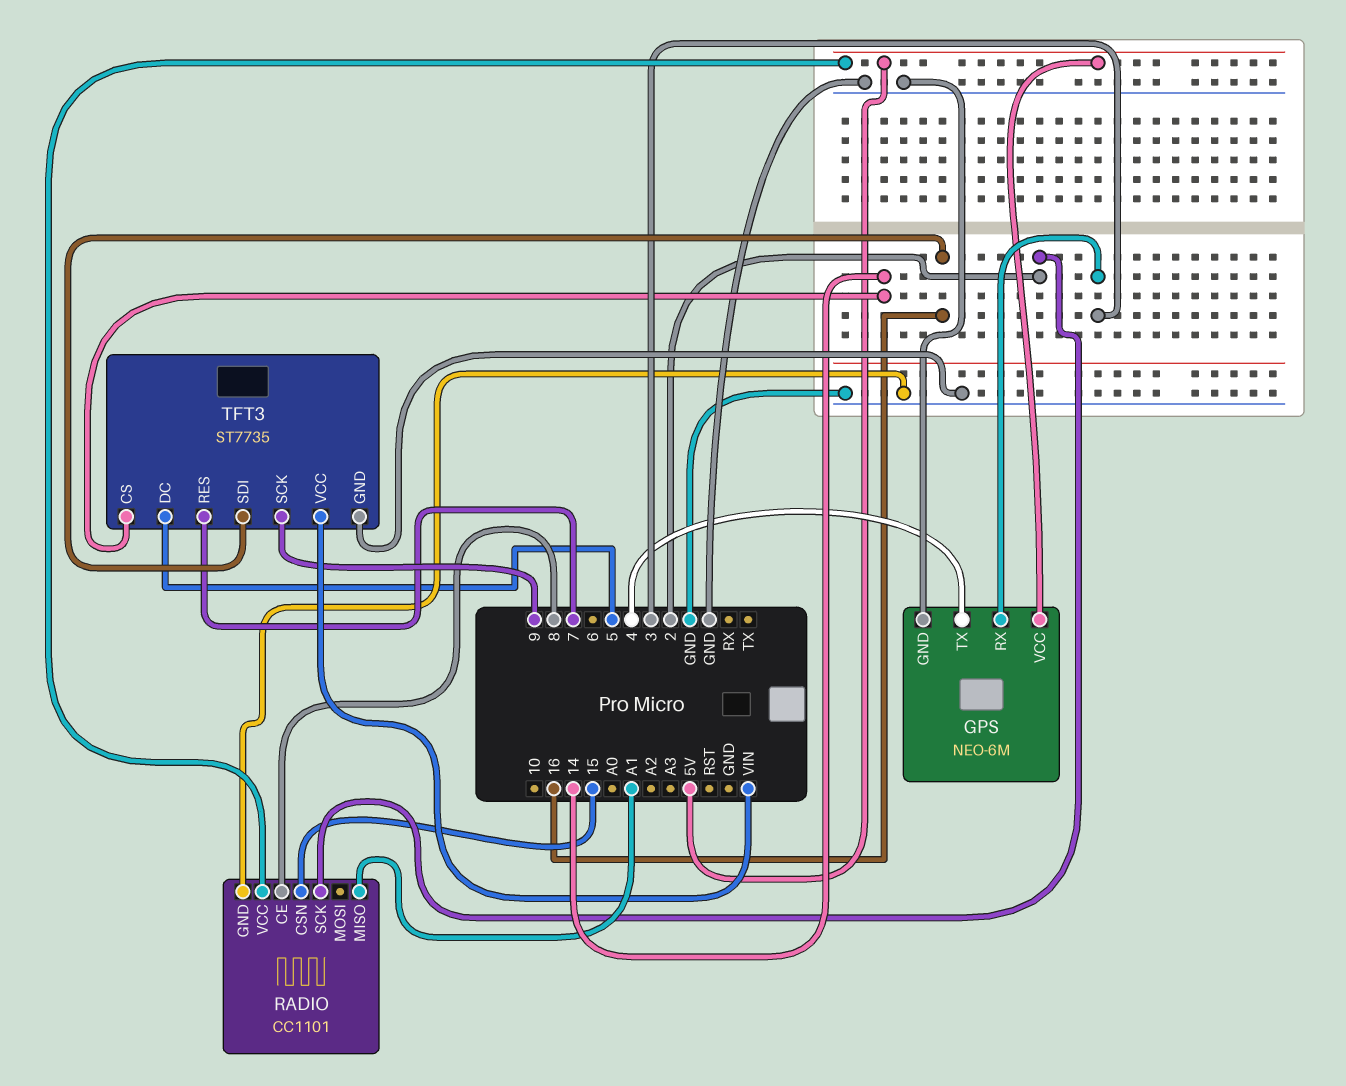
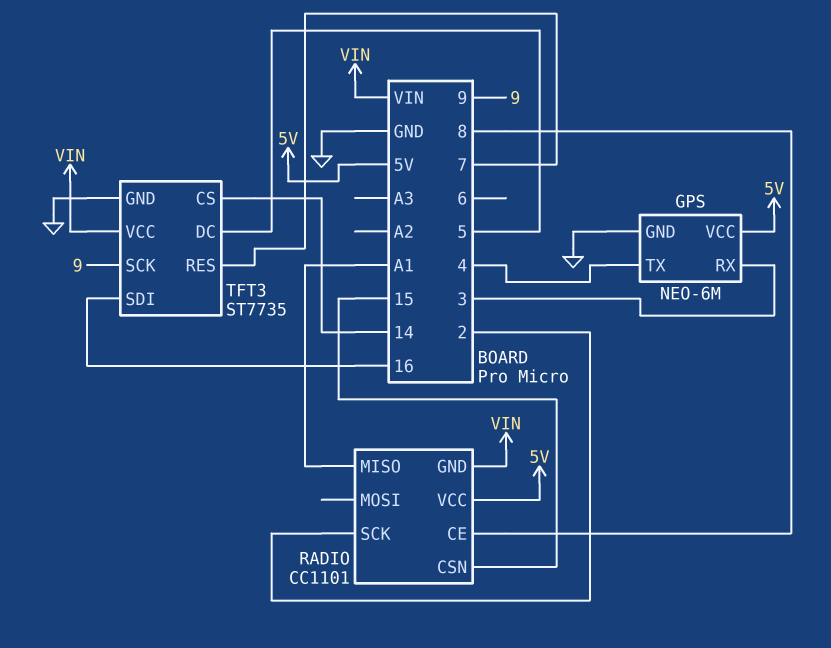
RADIO pin GND: GND -> VIN

